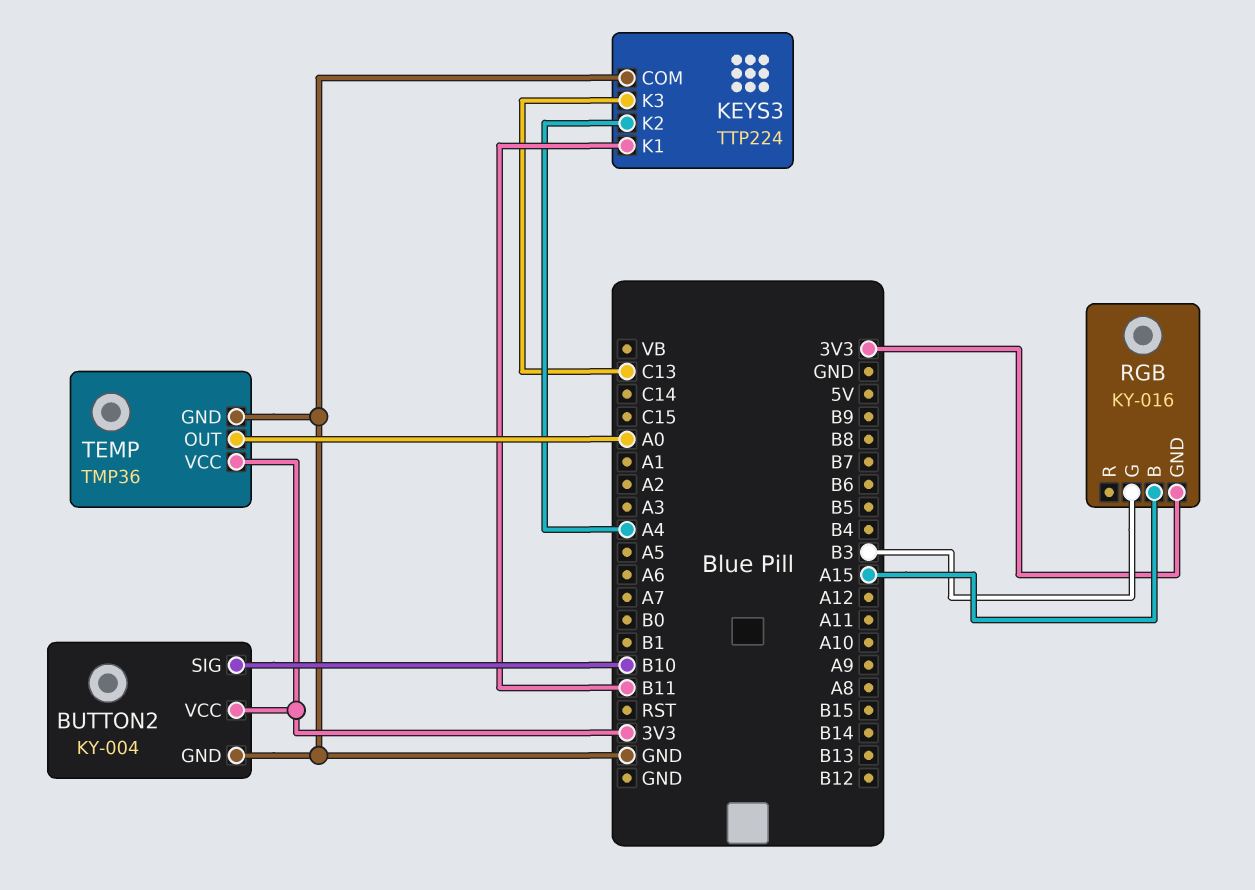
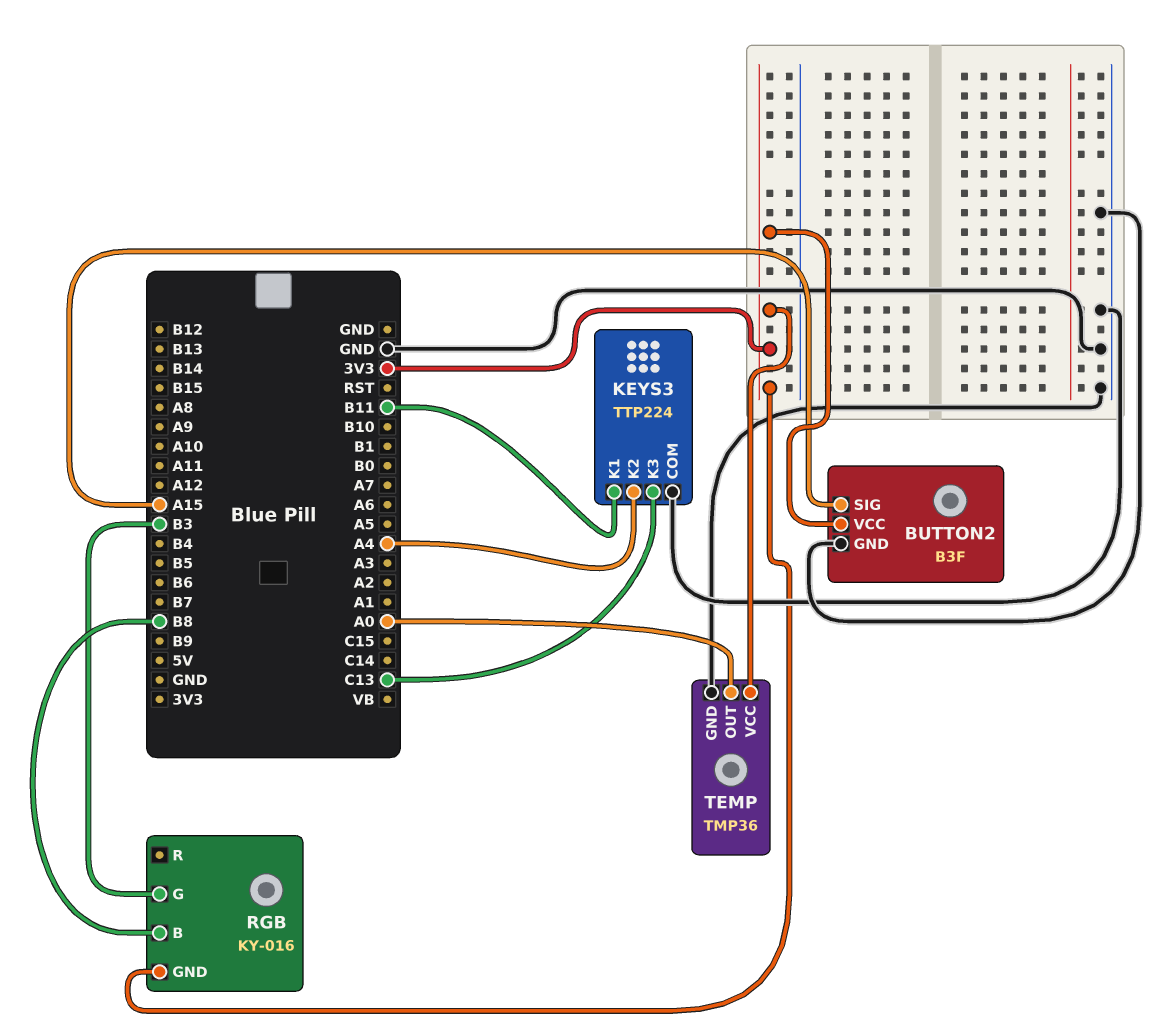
BUTTON2: KY-004 -> B3F
BUTTON2 pin SIG: B10 -> A15
RGB pin B: A15 -> B8

